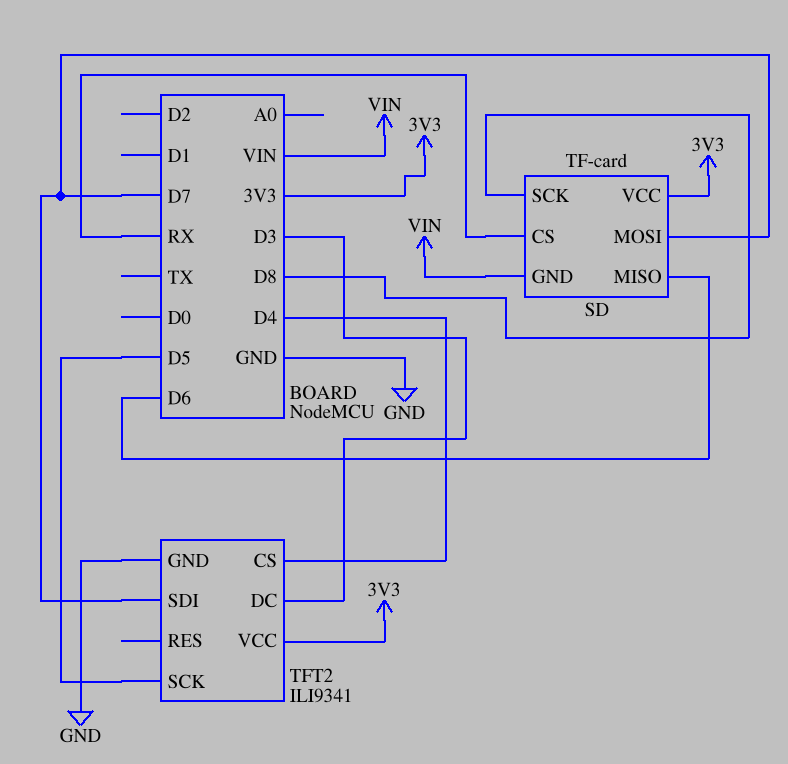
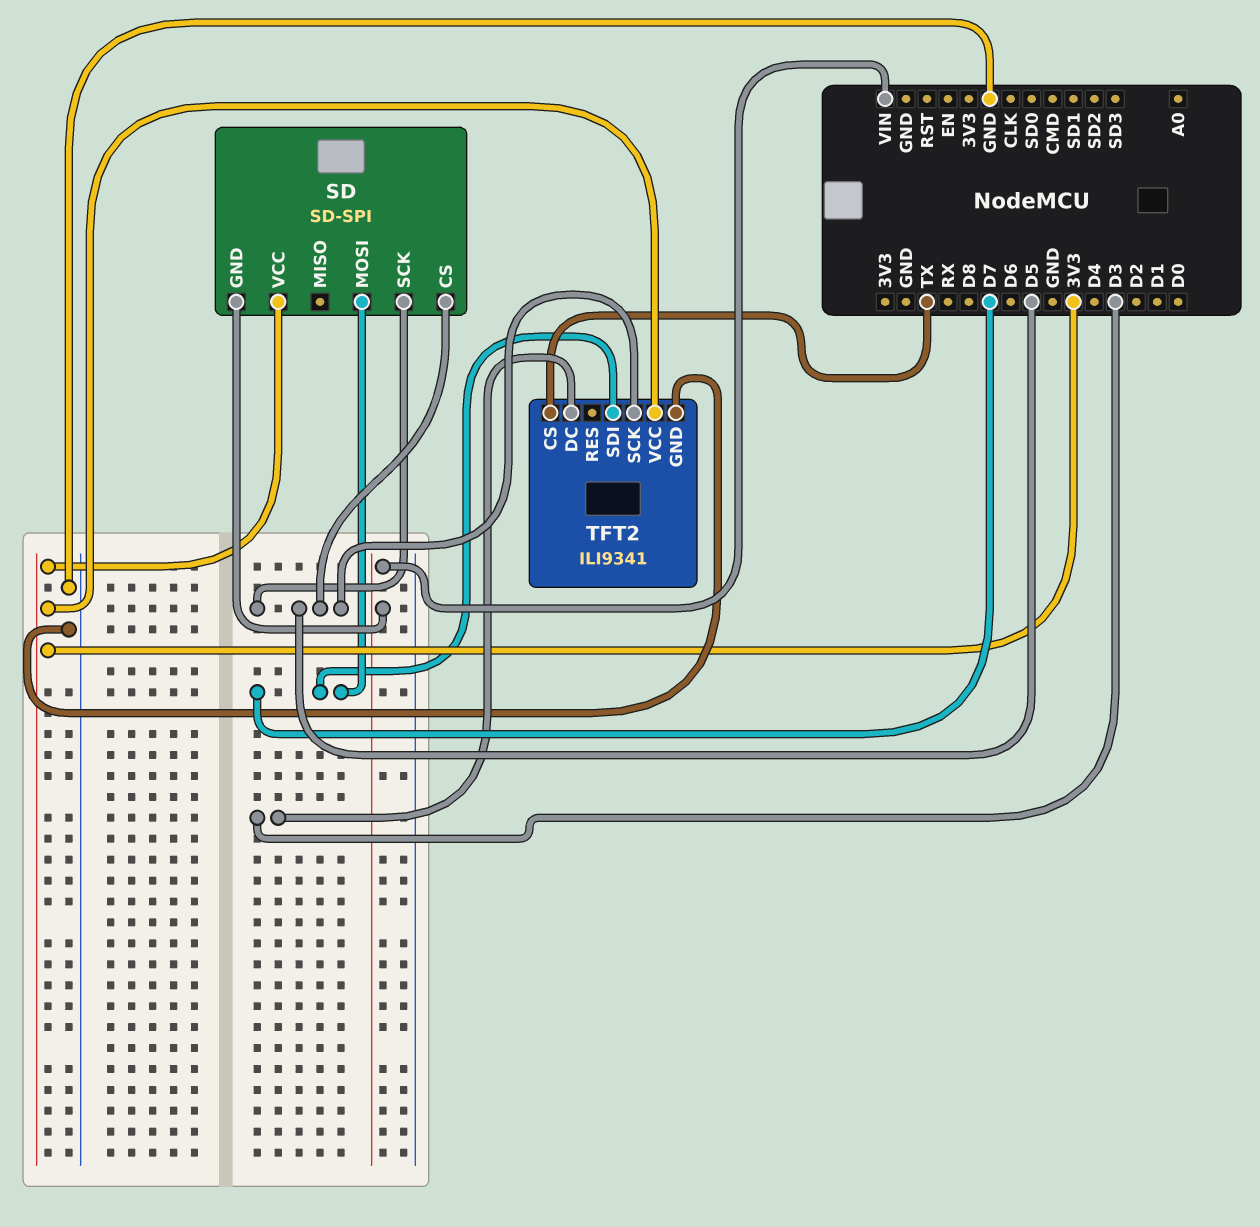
SD: TF-card -> SD-SPI
SD pin CS: RX -> D5
SD pin MISO: D6 -> none
SD pin SCK: D8 -> D5
TFT2 pin CS: D4 -> TX

